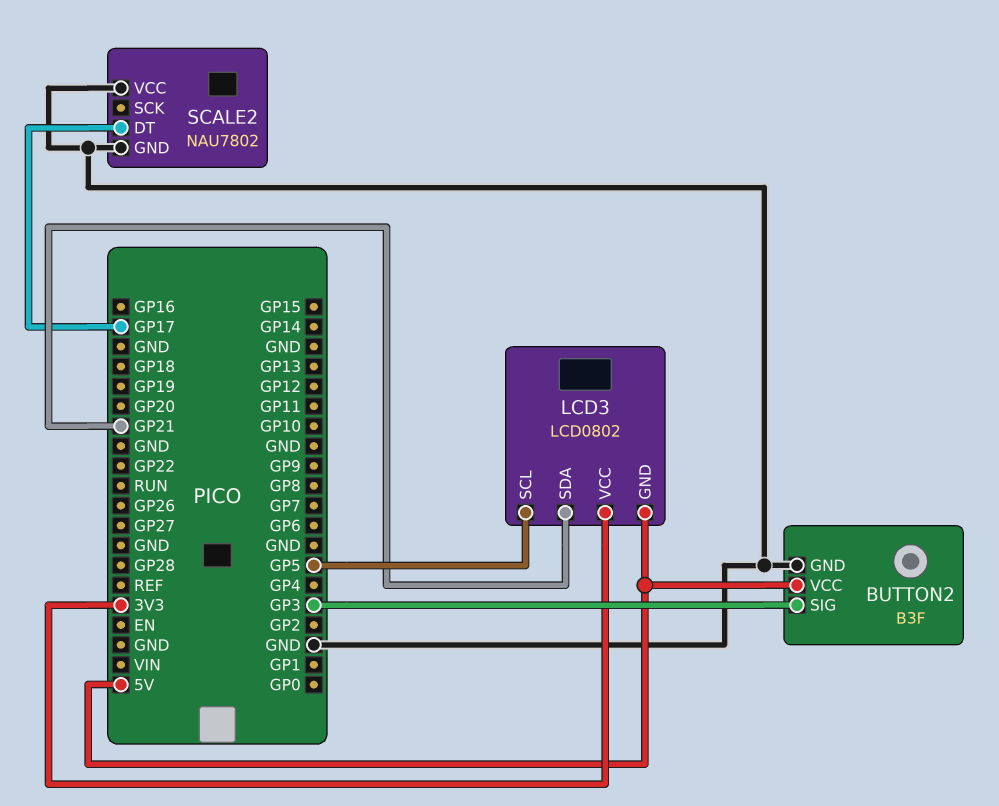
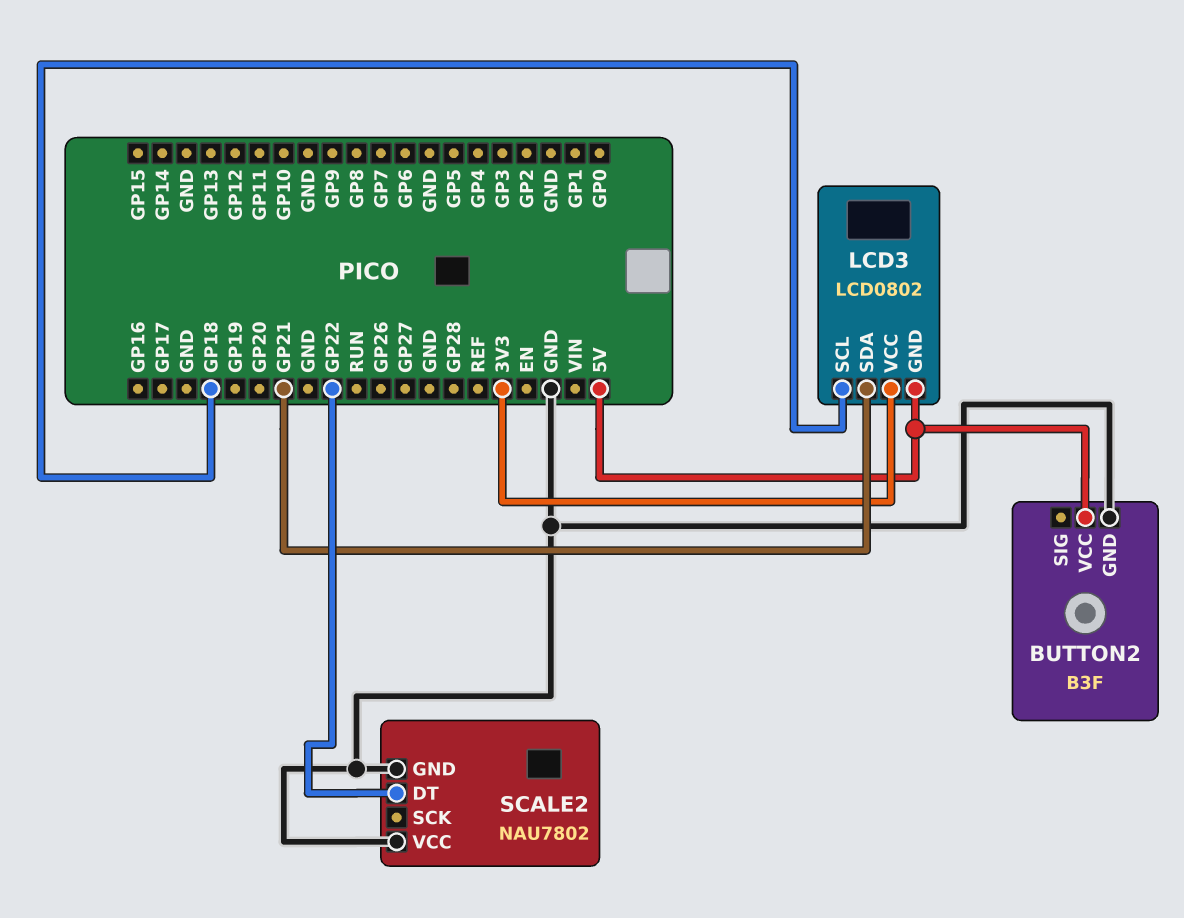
BUTTON2 pin SIG: GP3 -> none
LCD3 pin SCL: GP5 -> GP18
SCALE2 pin DT: GP17 -> GP22

